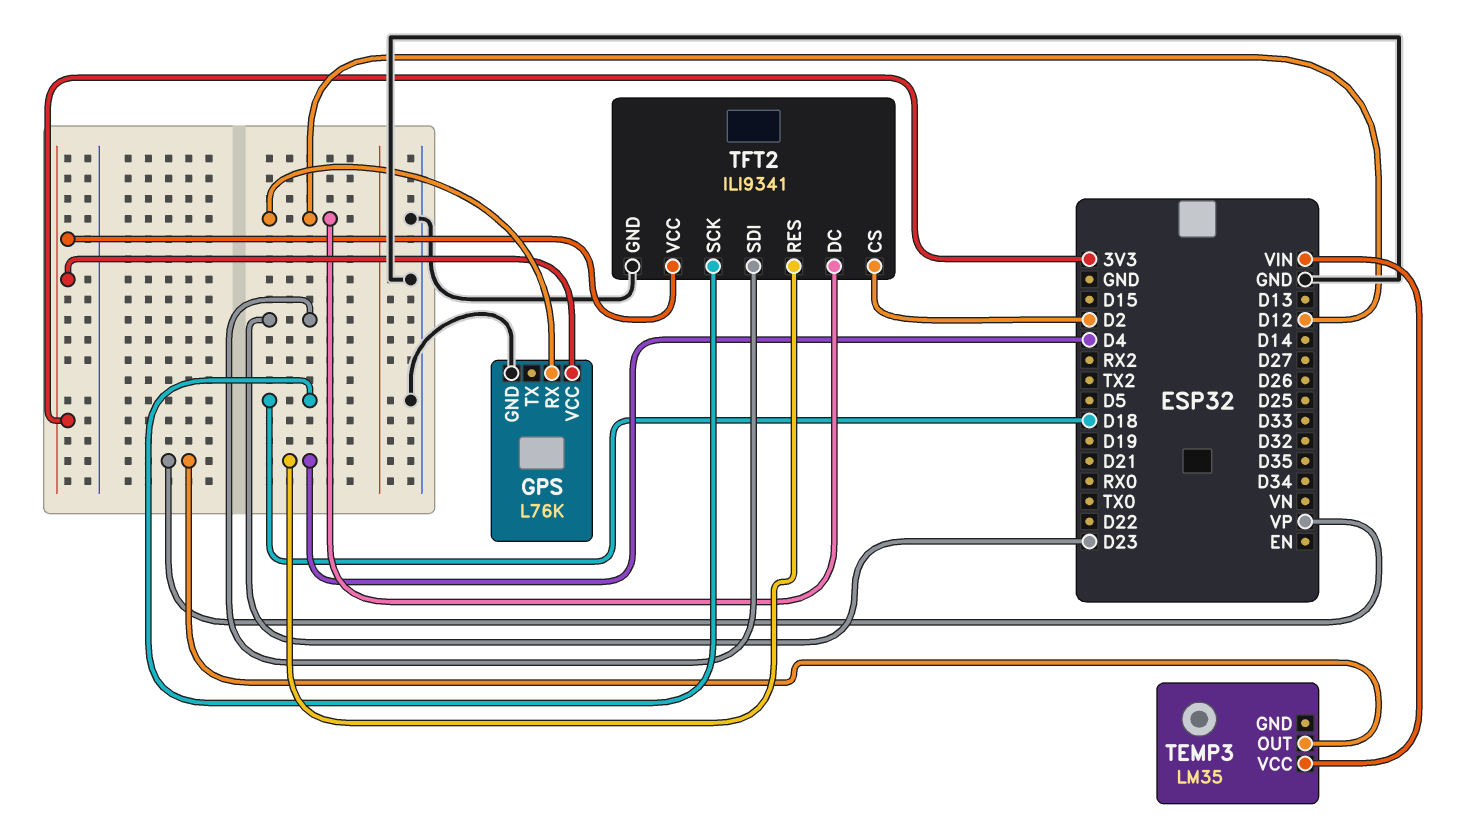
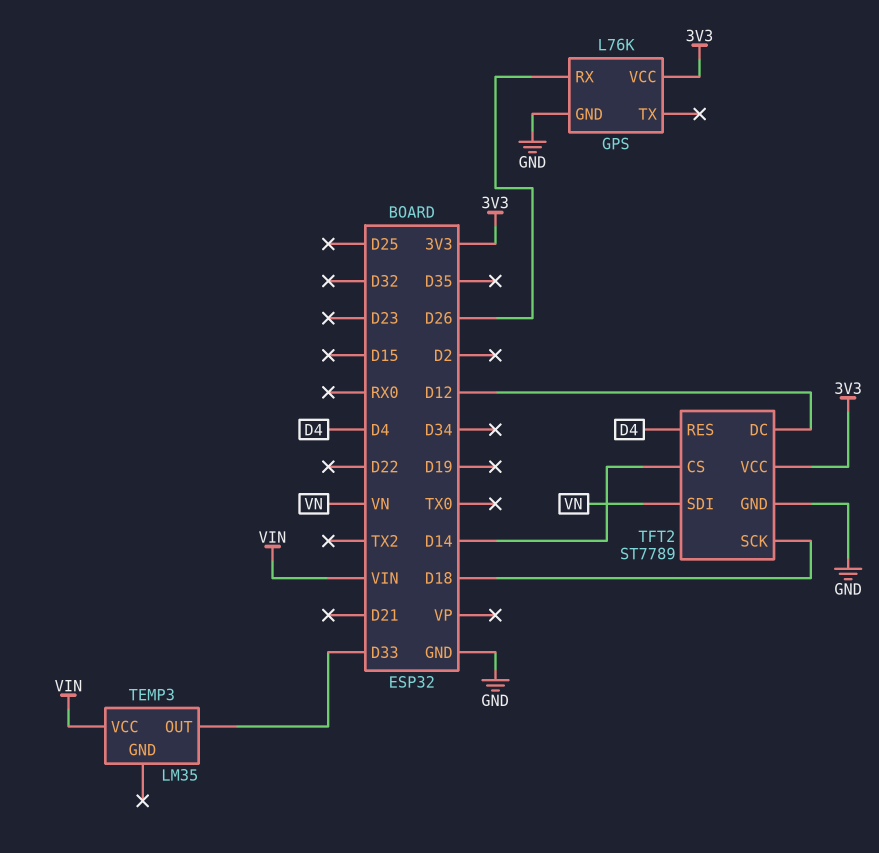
GPS pin RX: D12 -> D26
TEMP3 pin OUT: VP -> D33
TFT2: ILI9341 -> ST7789
TFT2 pin CS: D2 -> D14
TFT2 pin SDI: D23 -> VN

